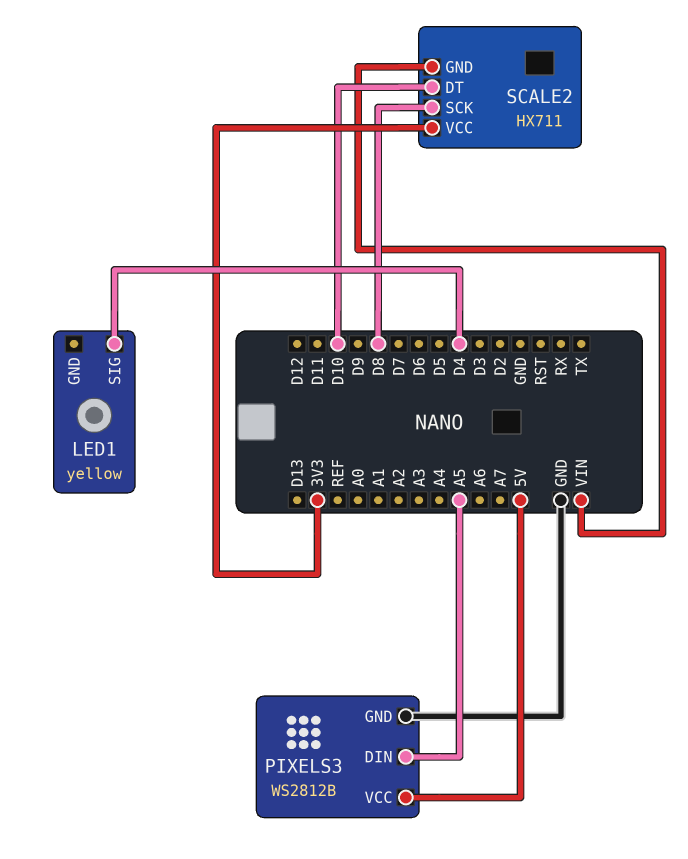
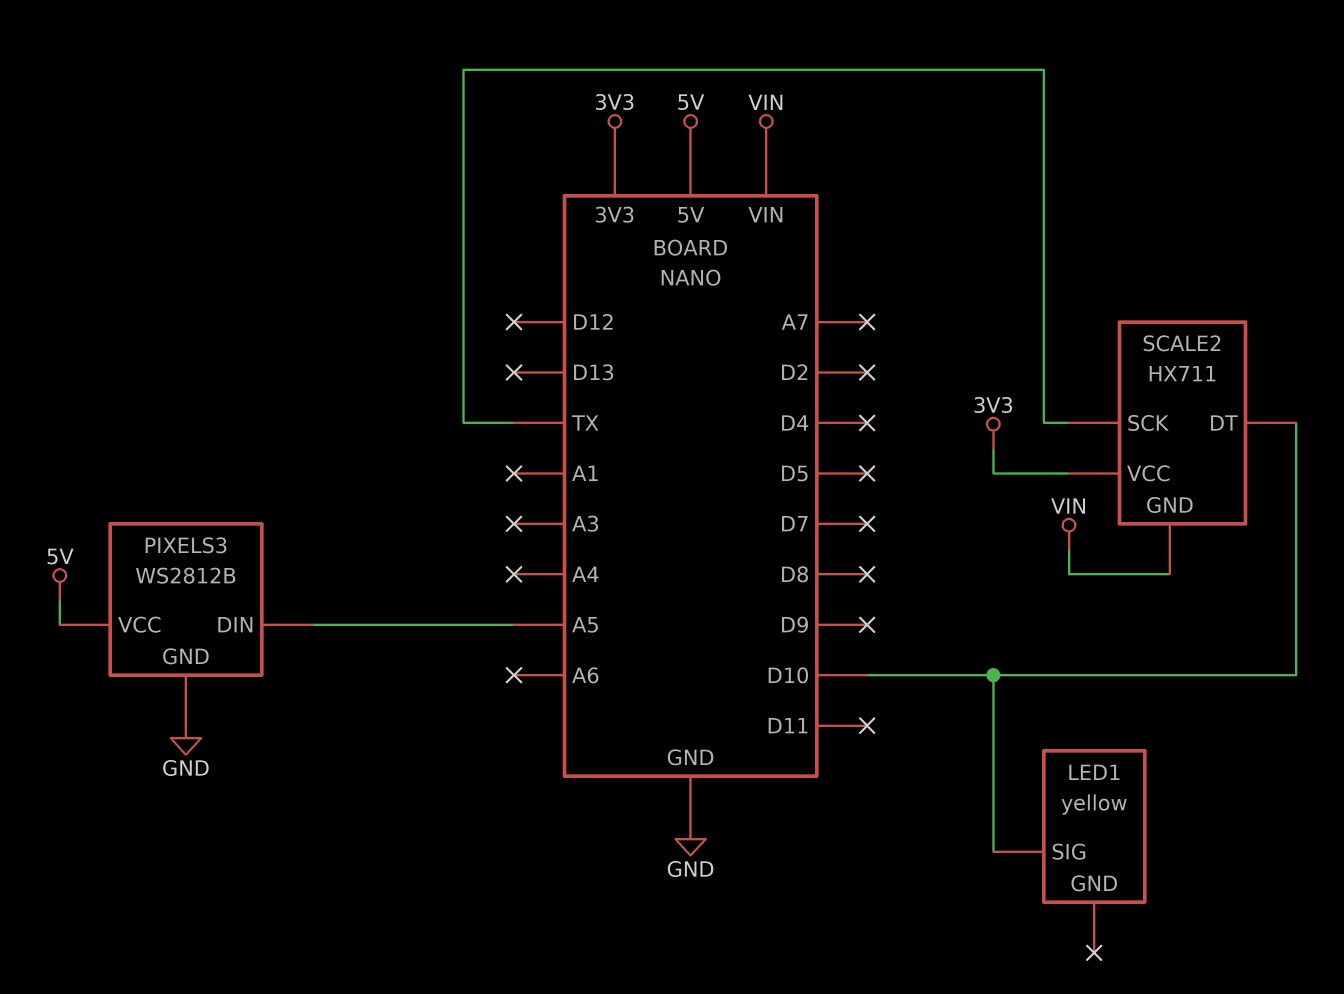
LED1 pin SIG: D4 -> D10
SCALE2 pin SCK: D8 -> TX

